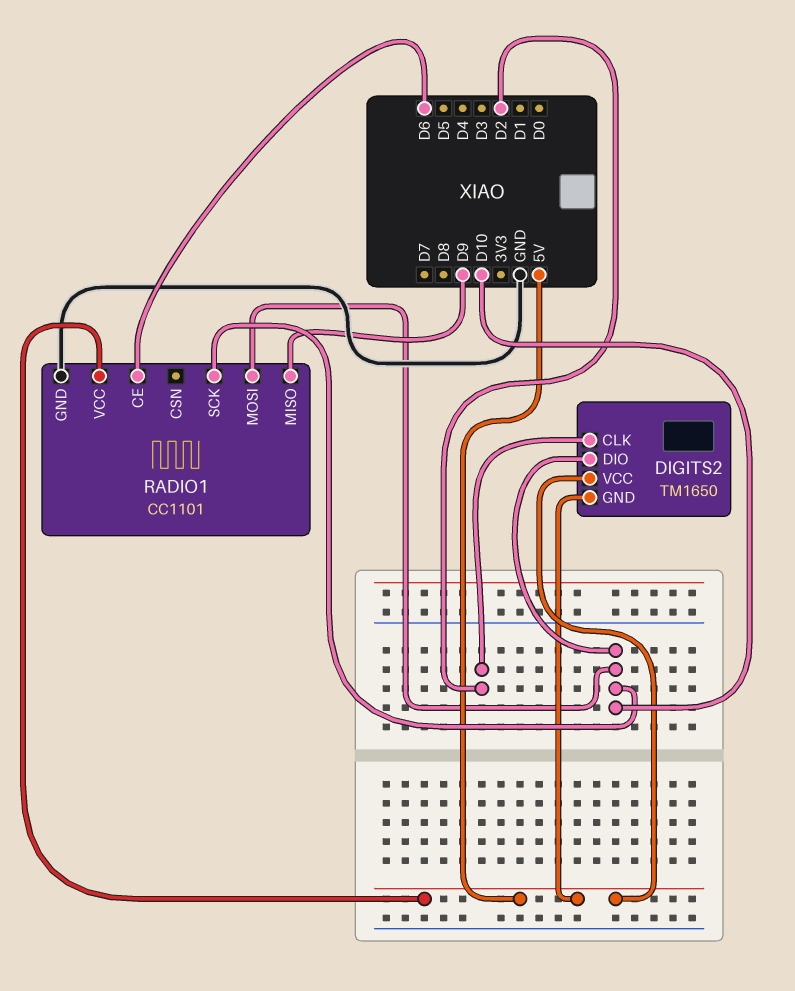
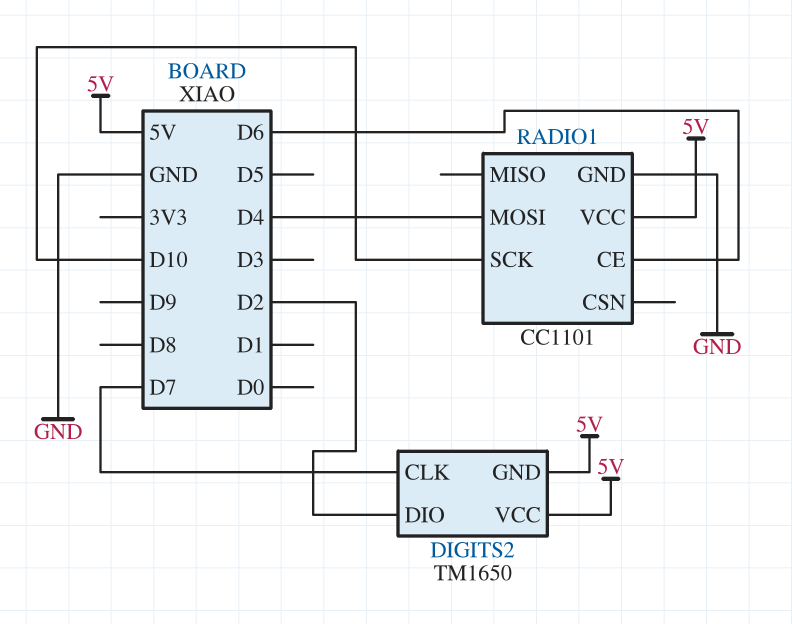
DIGITS2 pin CLK: D2 -> D7
DIGITS2 pin DIO: D10 -> D2
RADIO1 pin MISO: D9 -> none
RADIO1 pin MOSI: D10 -> D4

